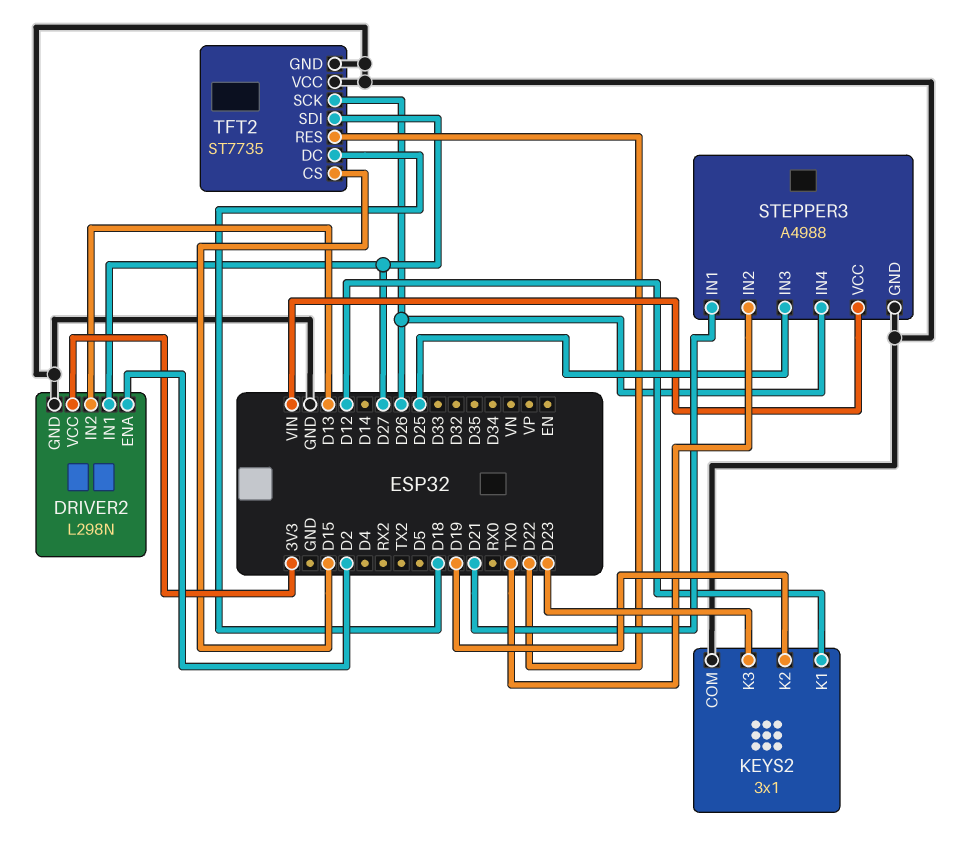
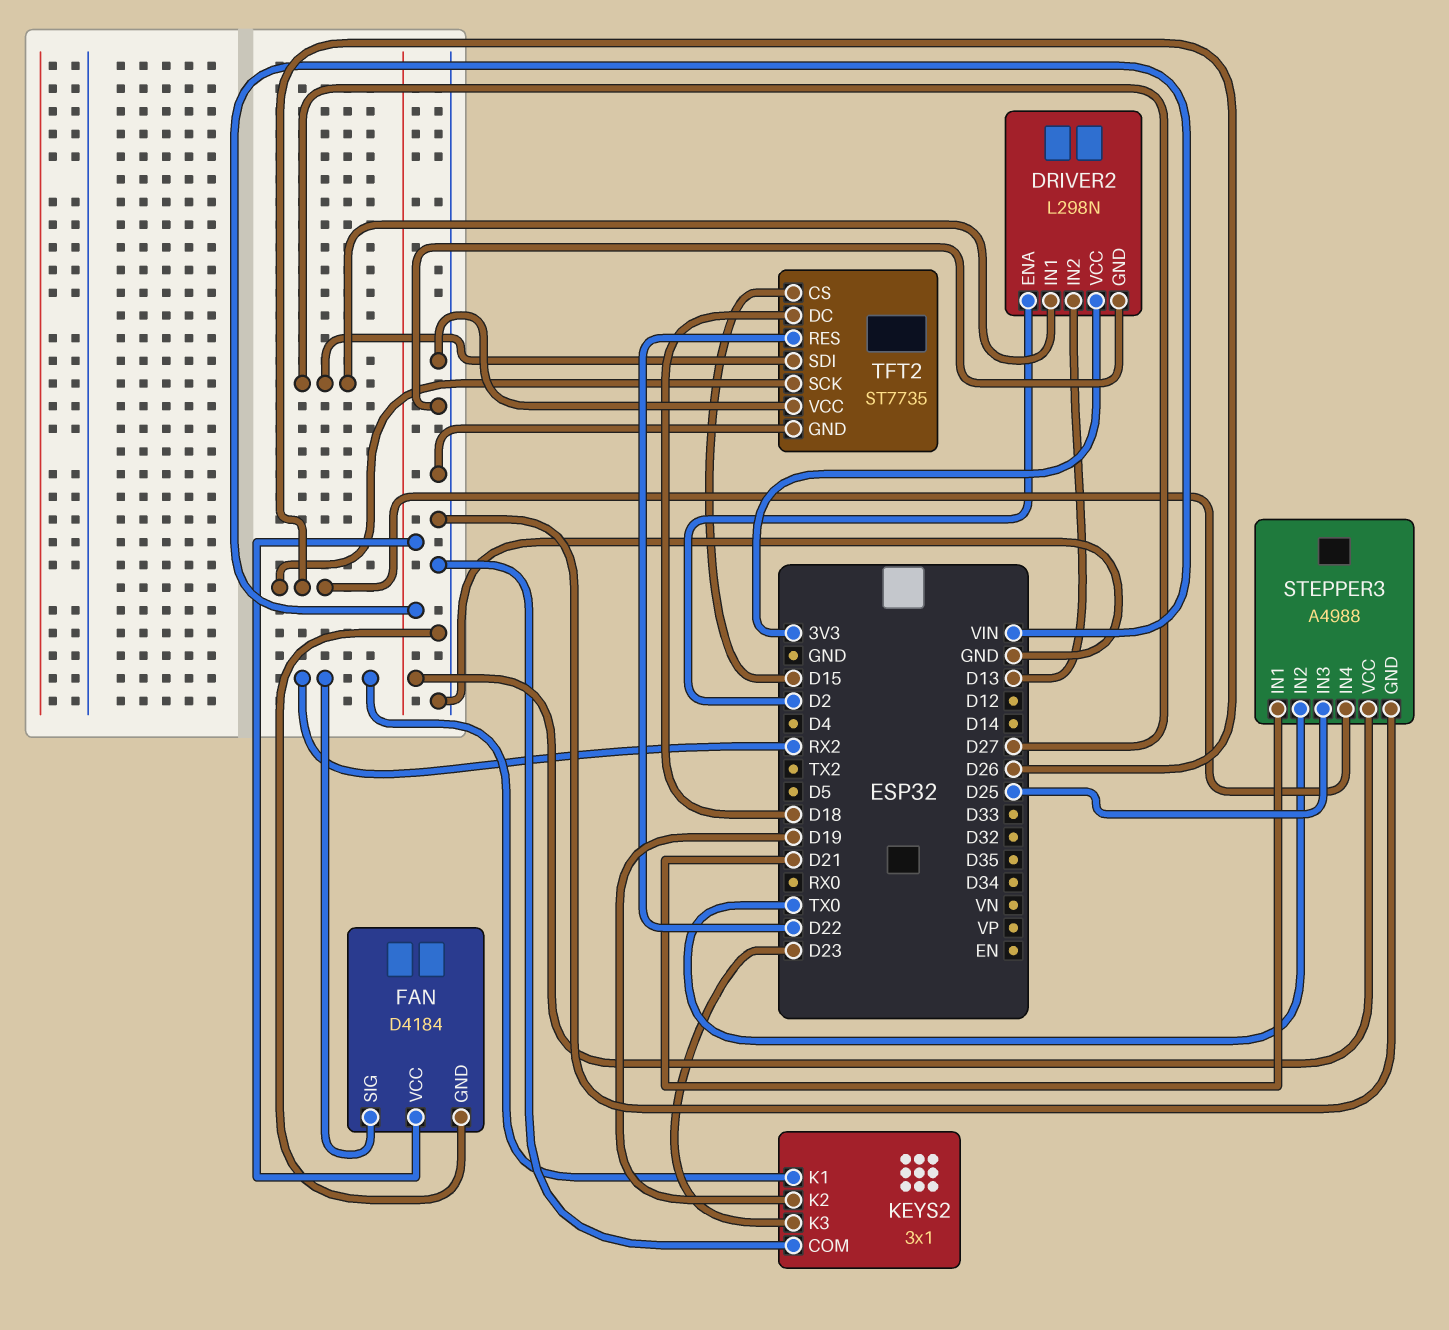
FAN: none -> D4184
FAN pin GND: none -> GND
FAN pin SIG: none -> RX2
FAN pin VCC: none -> VIN
KEYS2 pin K1: D12 -> RX2

